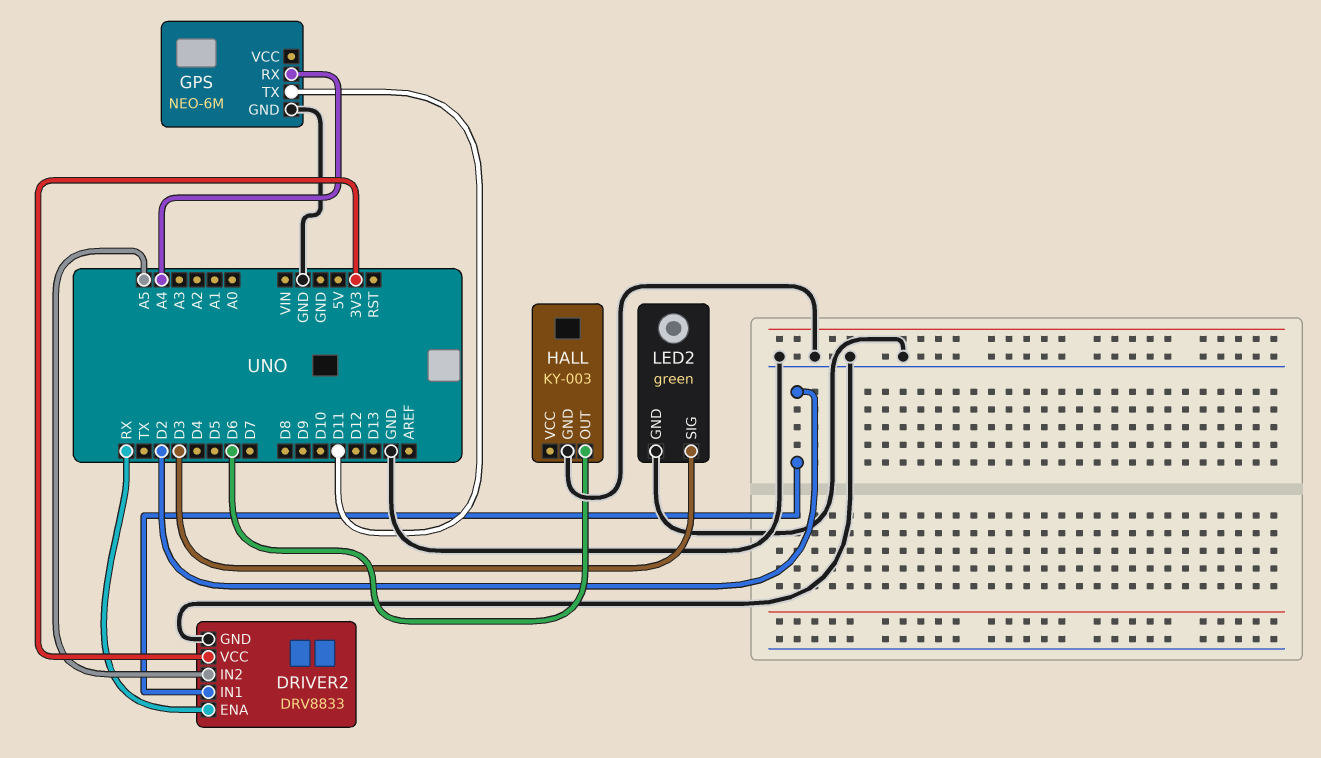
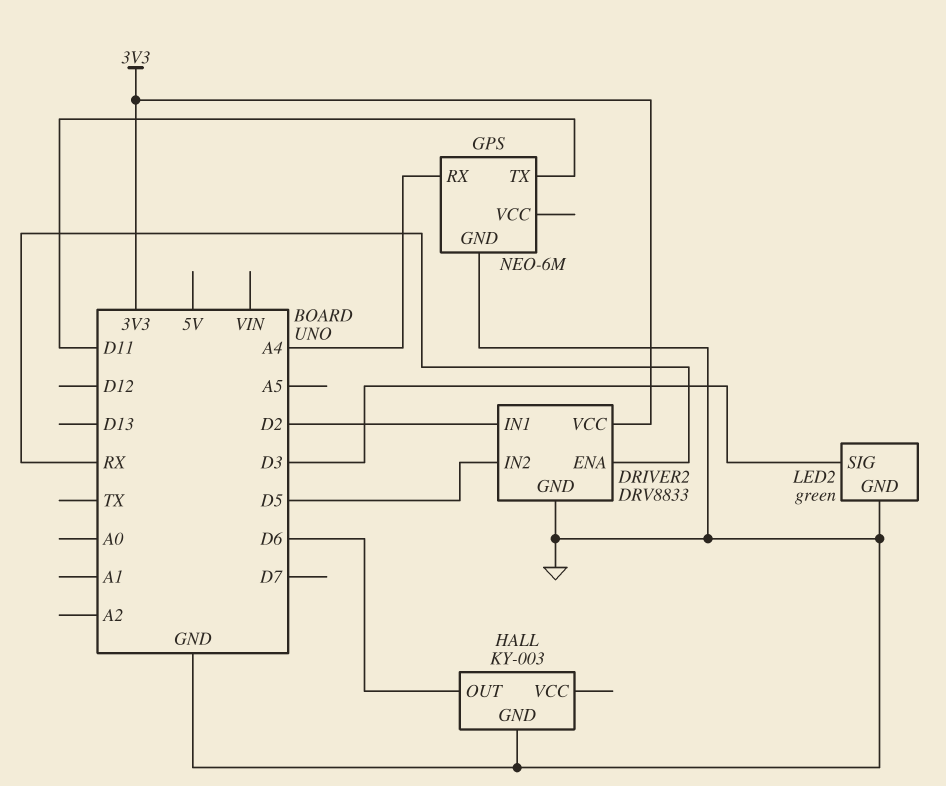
DRIVER2 pin IN2: A5 -> D5

